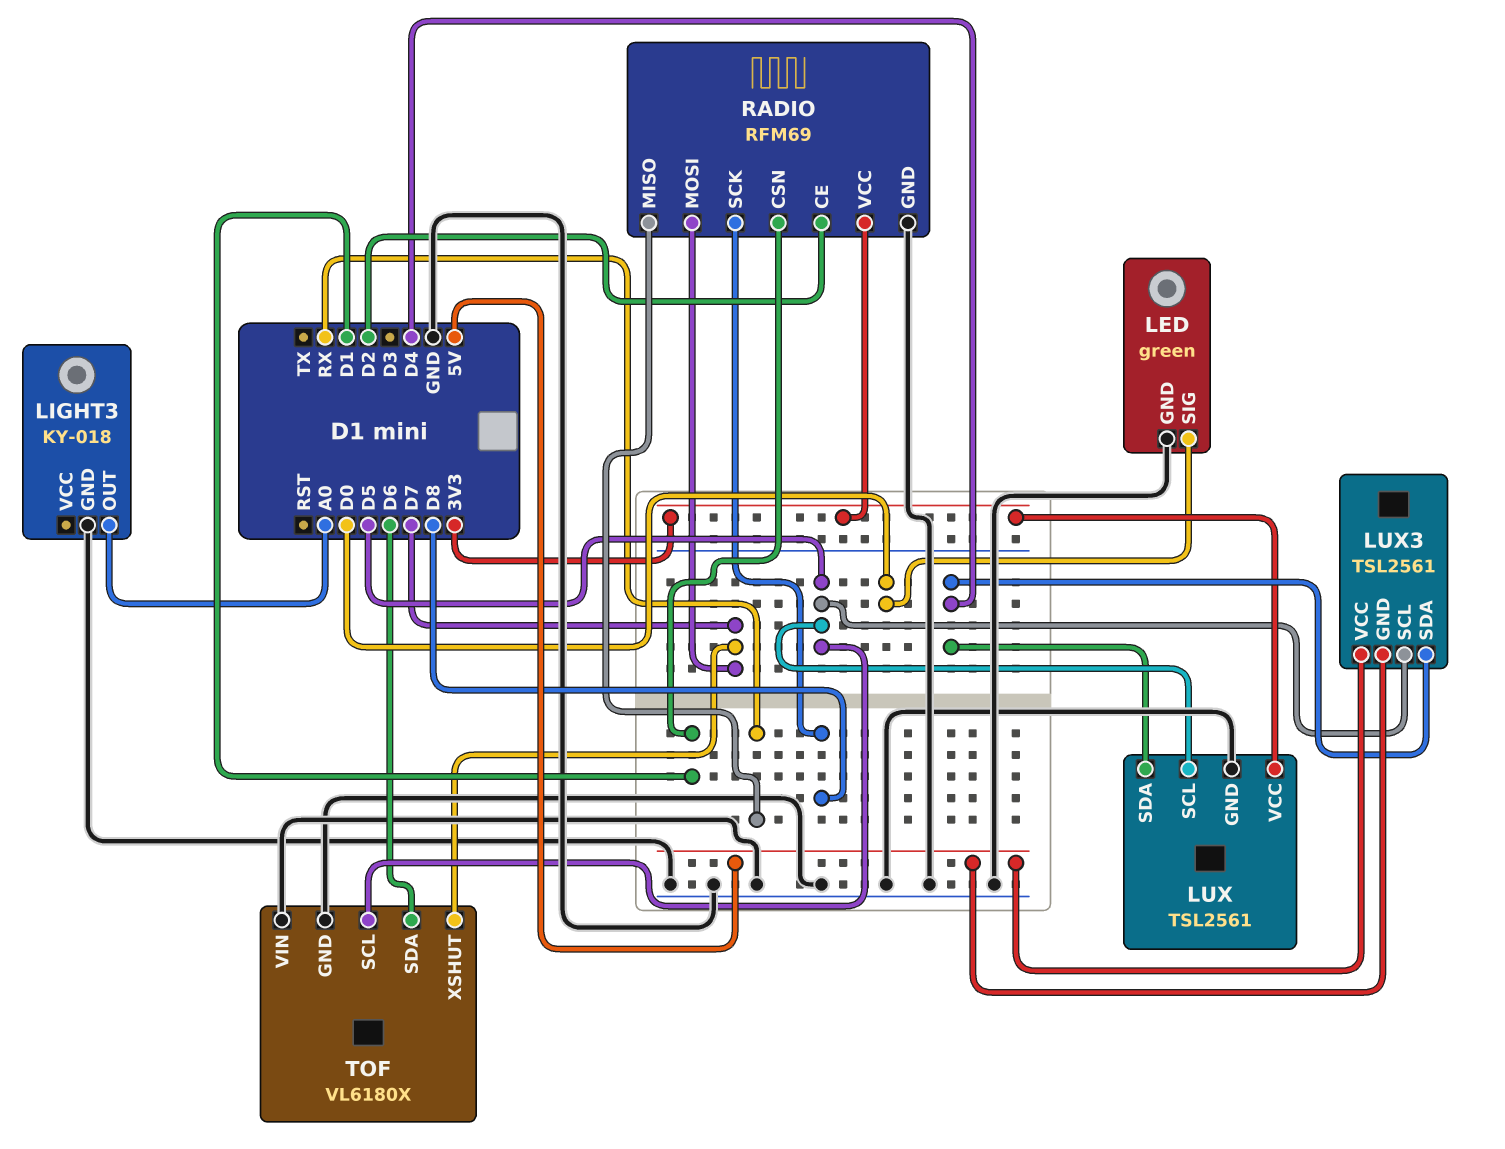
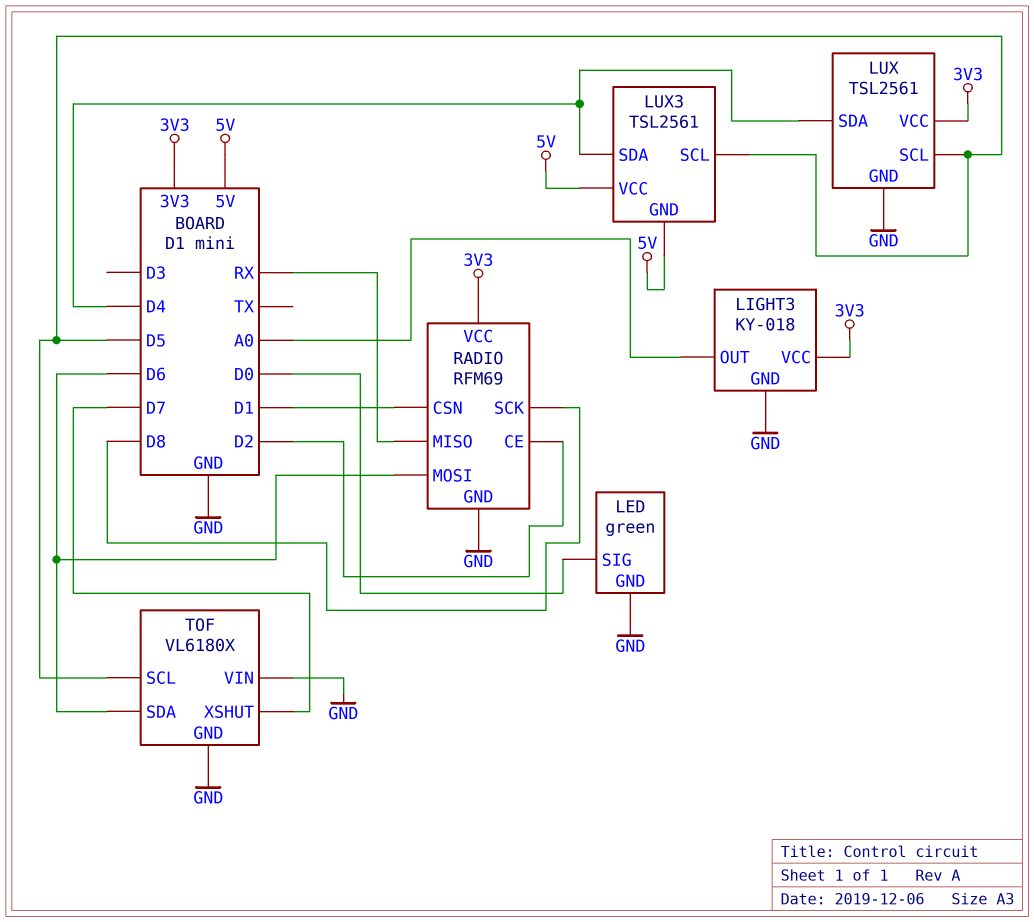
LIGHT3 pin VCC: none -> 3V3
RADIO pin MOSI: D7 -> D6

